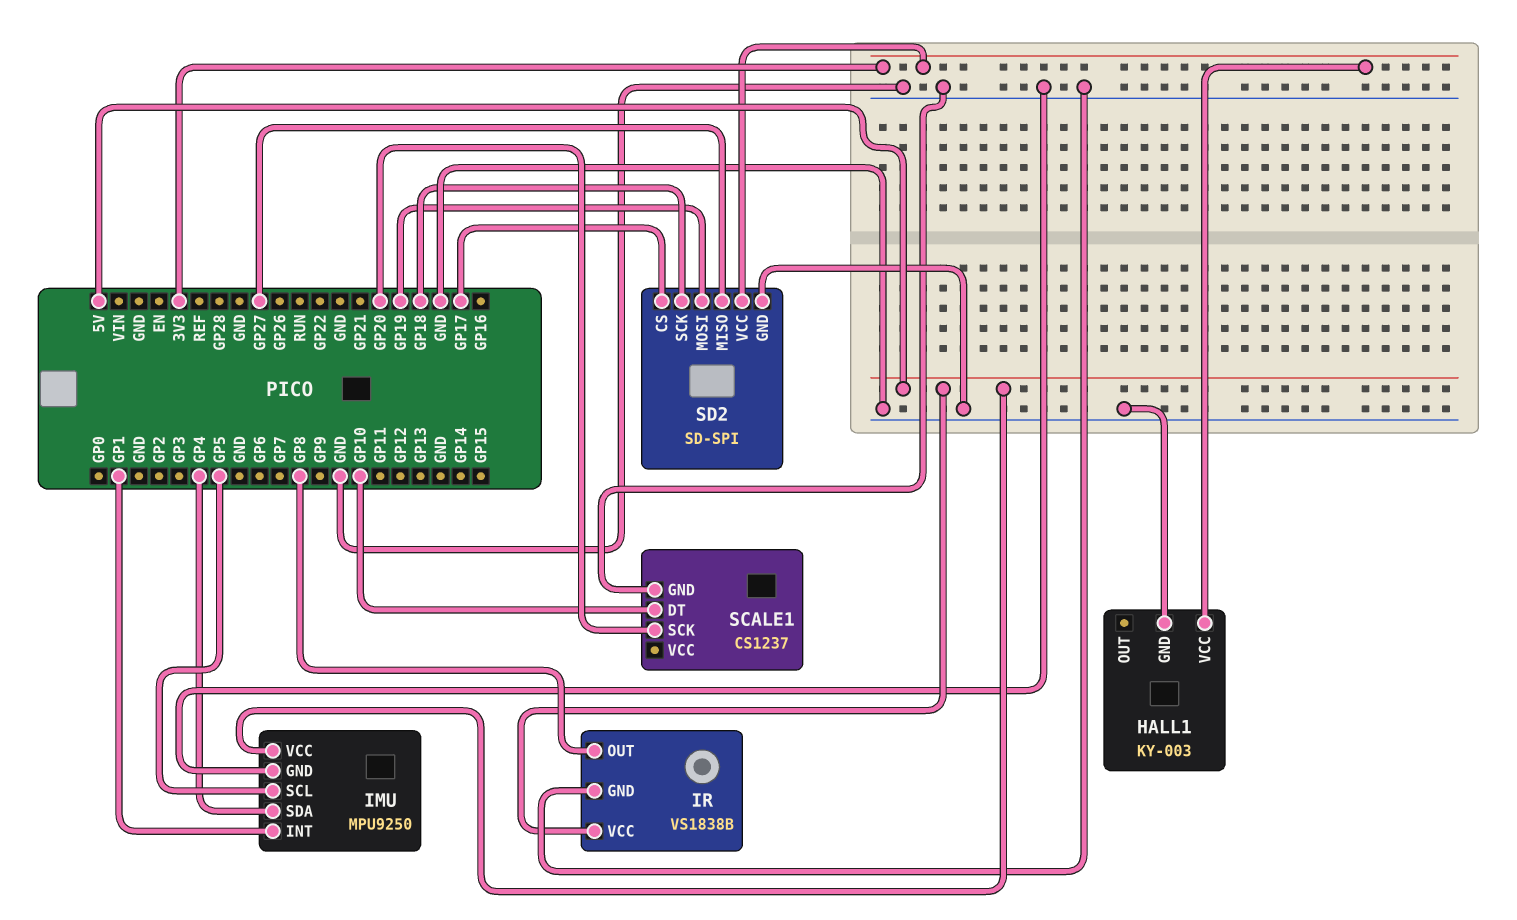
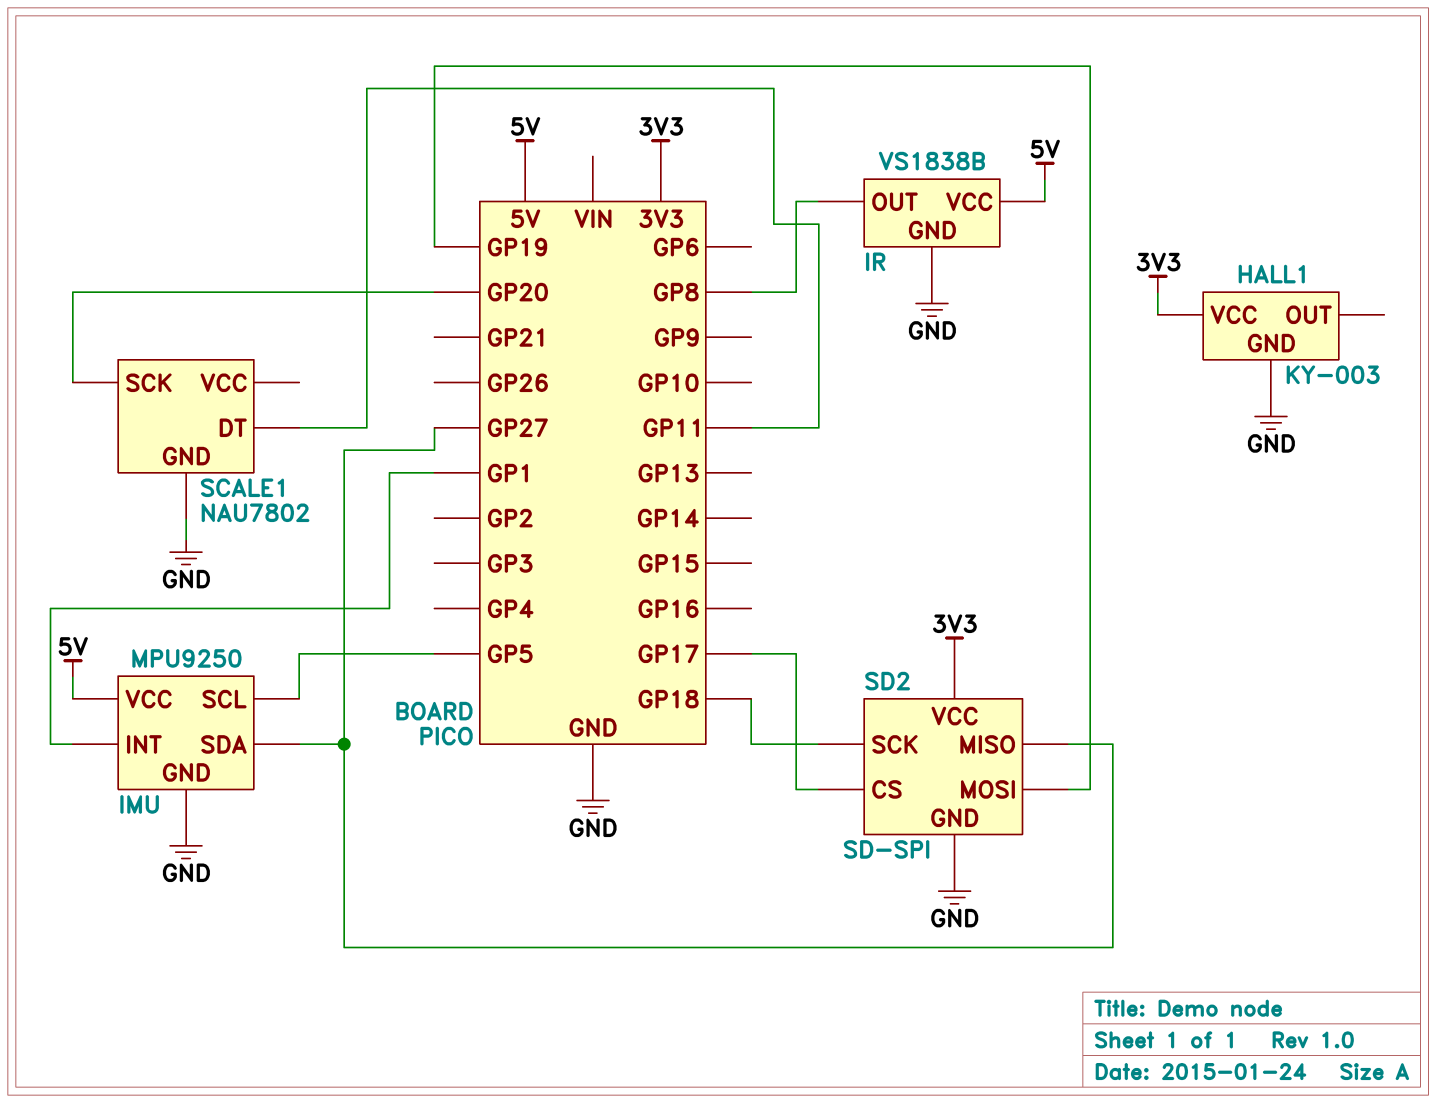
IMU pin SDA: GP4 -> GP27
SCALE1: CS1237 -> NAU7802
SCALE1 pin DT: GP10 -> GP11

